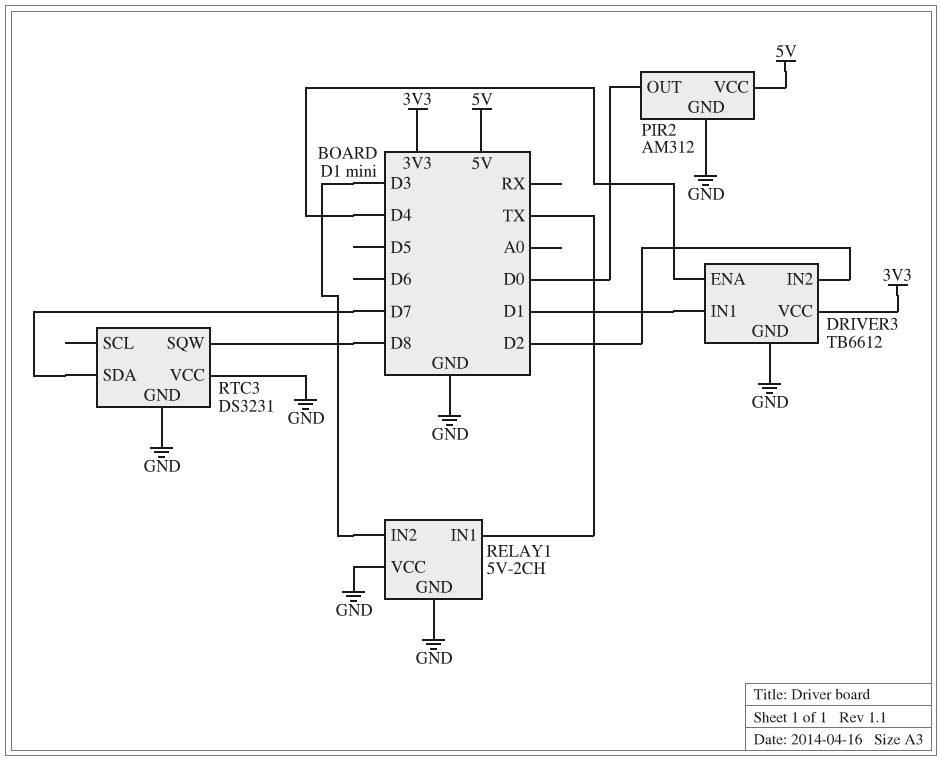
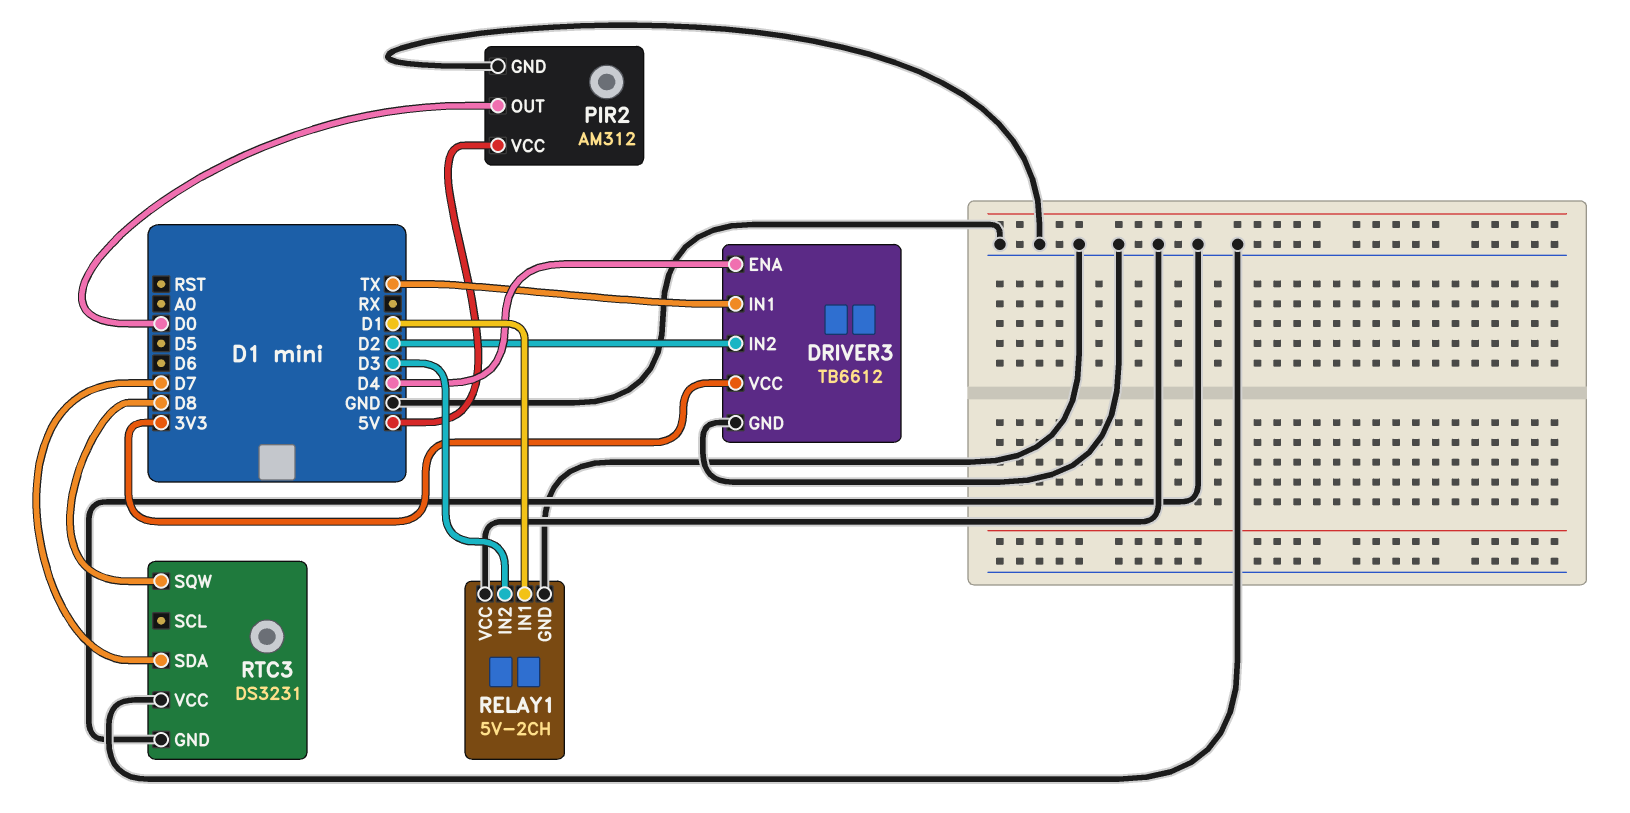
DRIVER3 pin IN1: D1 -> TX
RELAY1 pin IN1: TX -> D1

